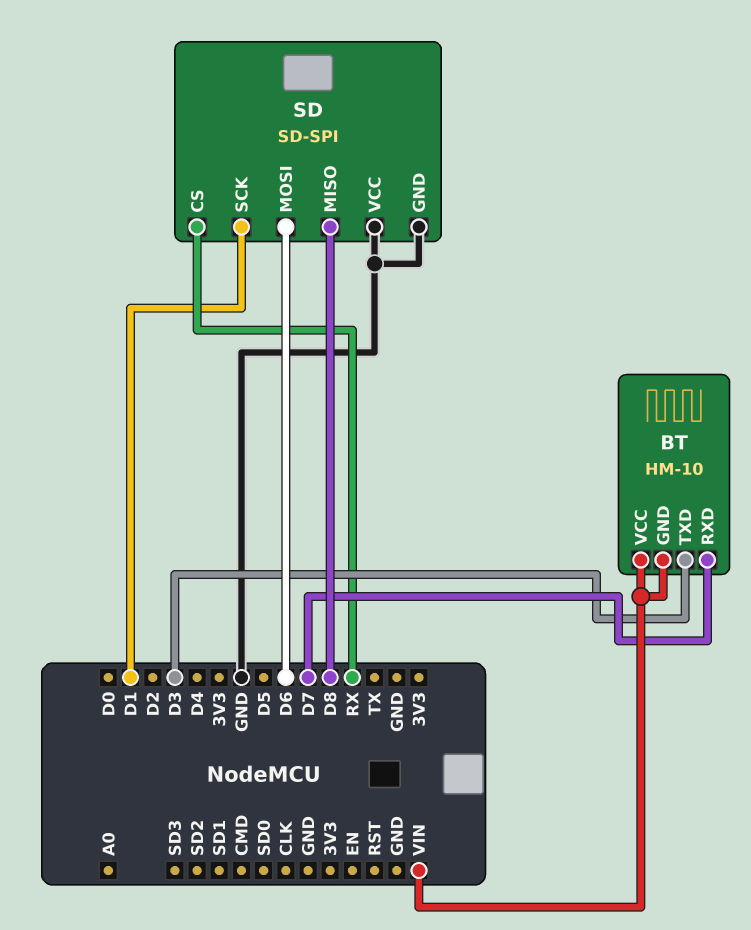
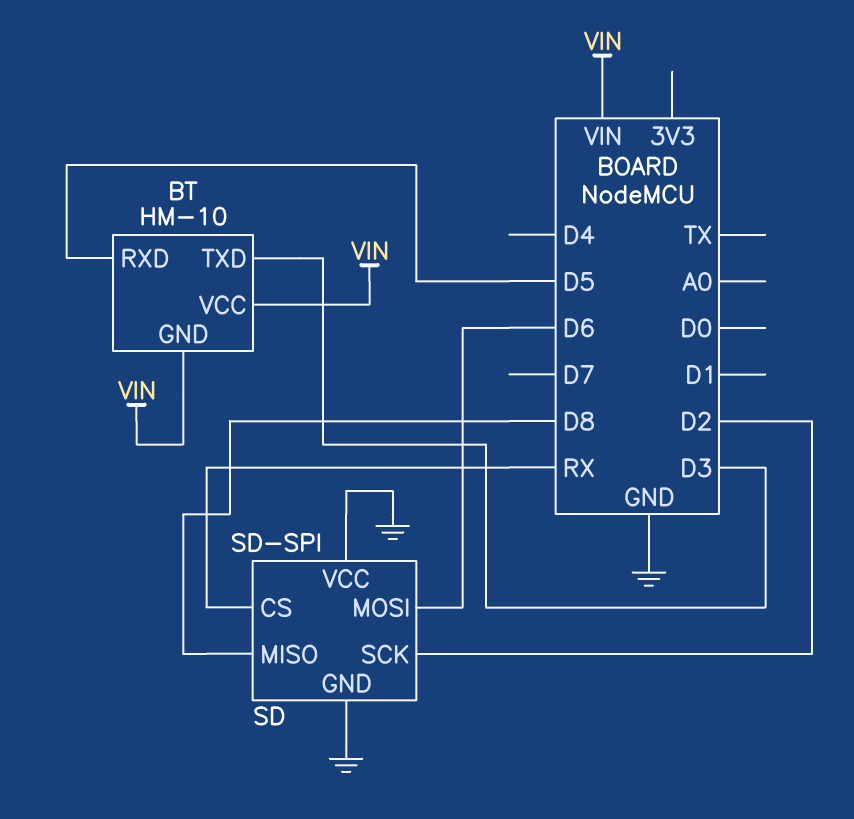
BT pin RXD: D7 -> D5
SD pin SCK: D1 -> D2

